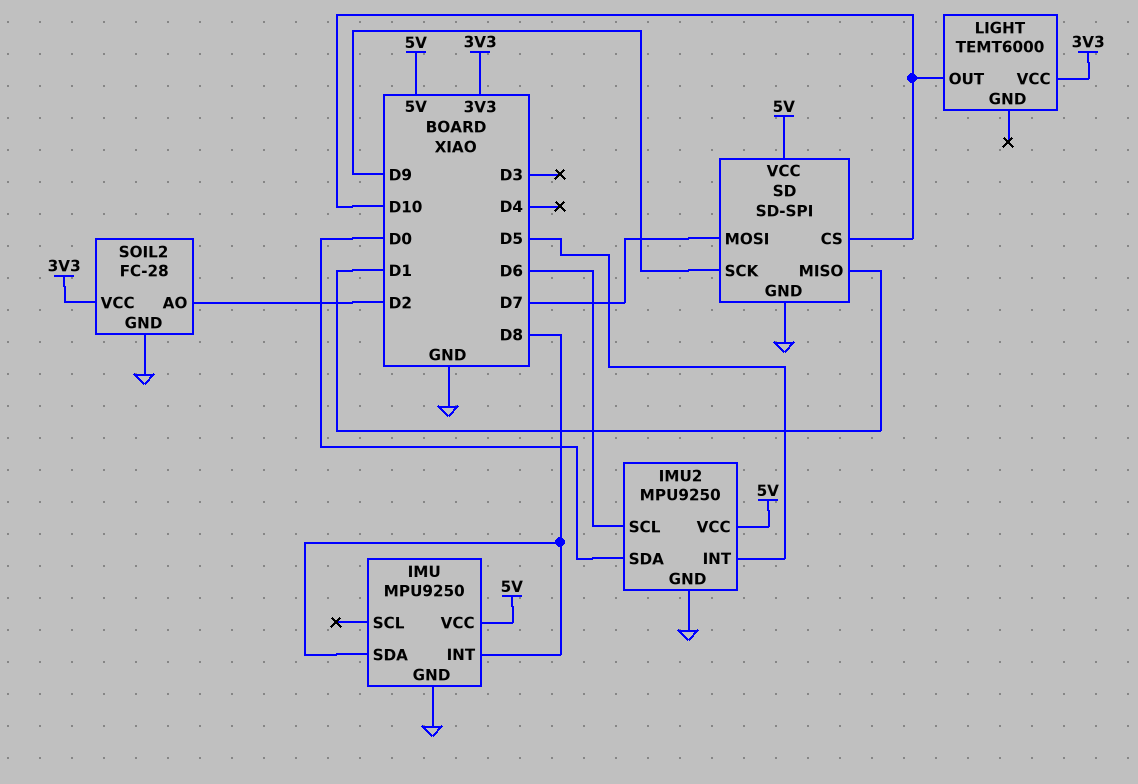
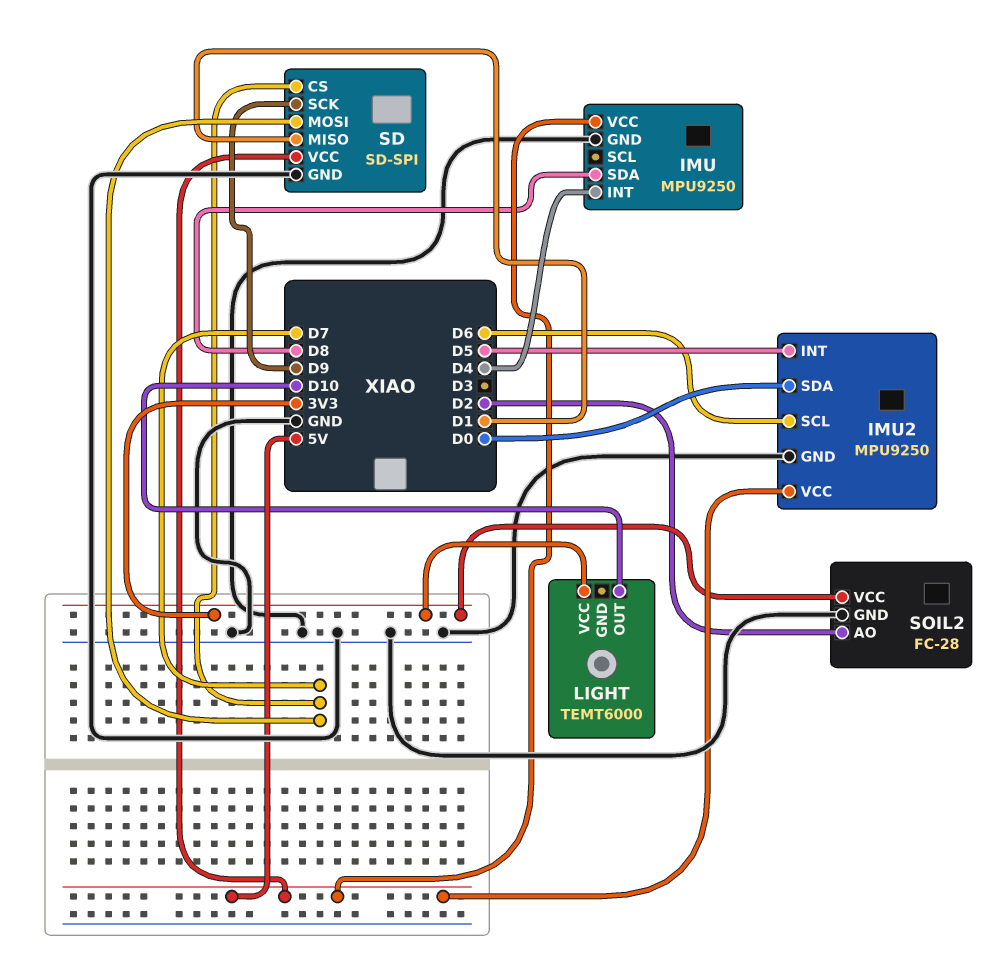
IMU pin INT: D8 -> D4
SD pin CS: D10 -> D7

